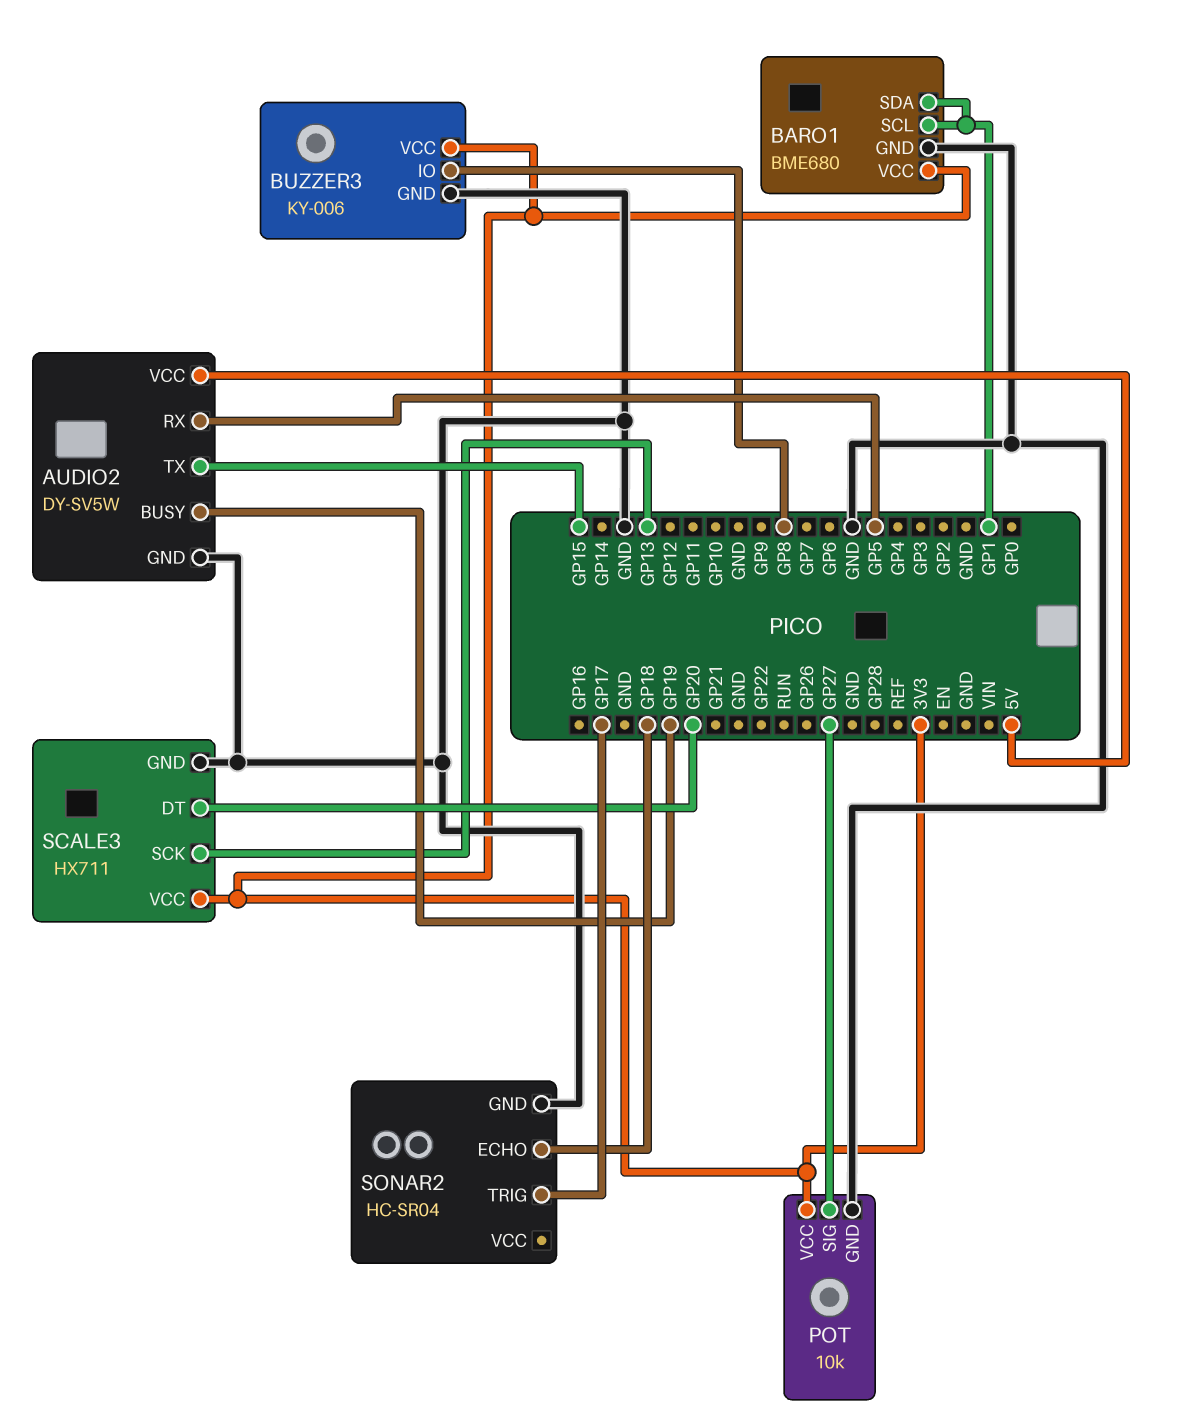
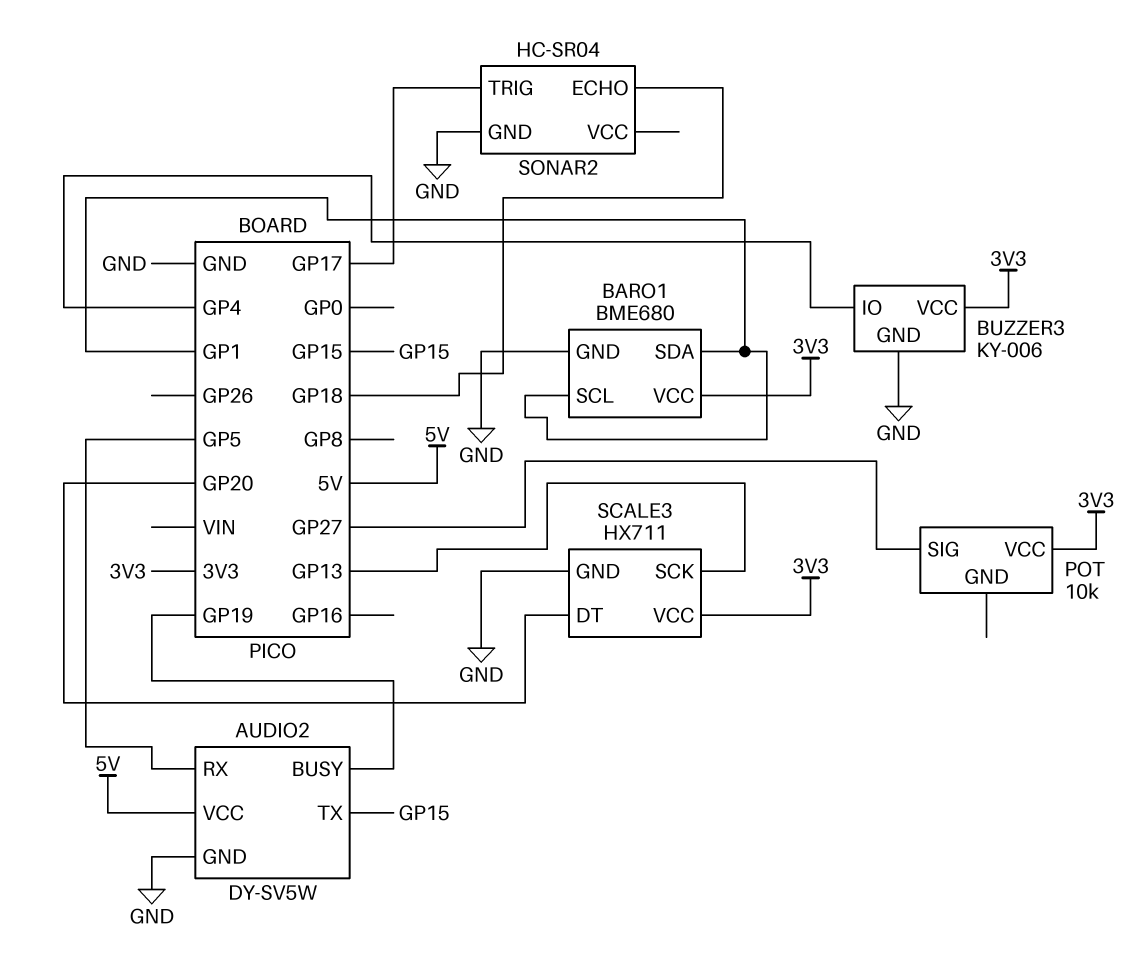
BUZZER3 pin IO: GP8 -> GP4
POT pin GND: GND -> none

